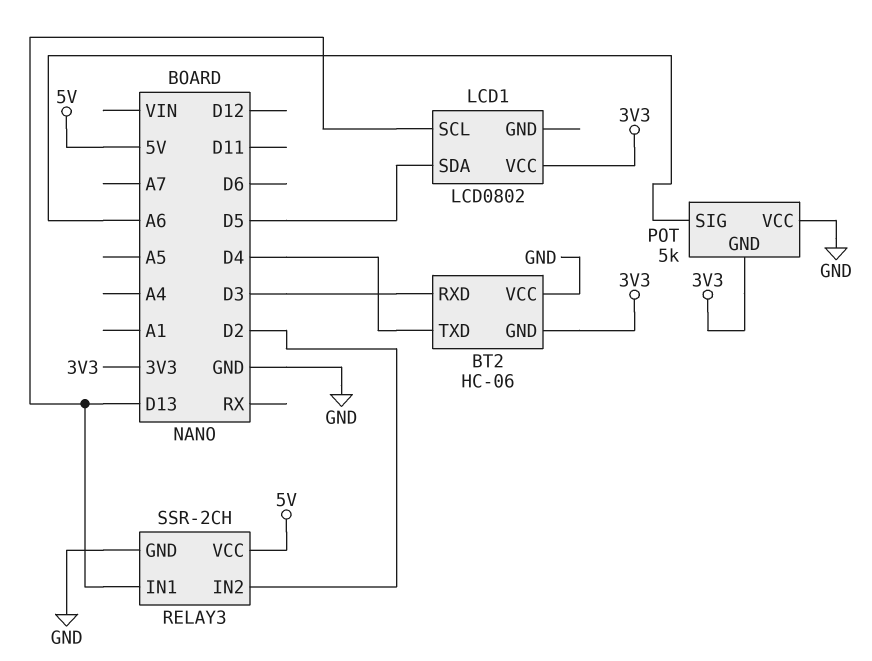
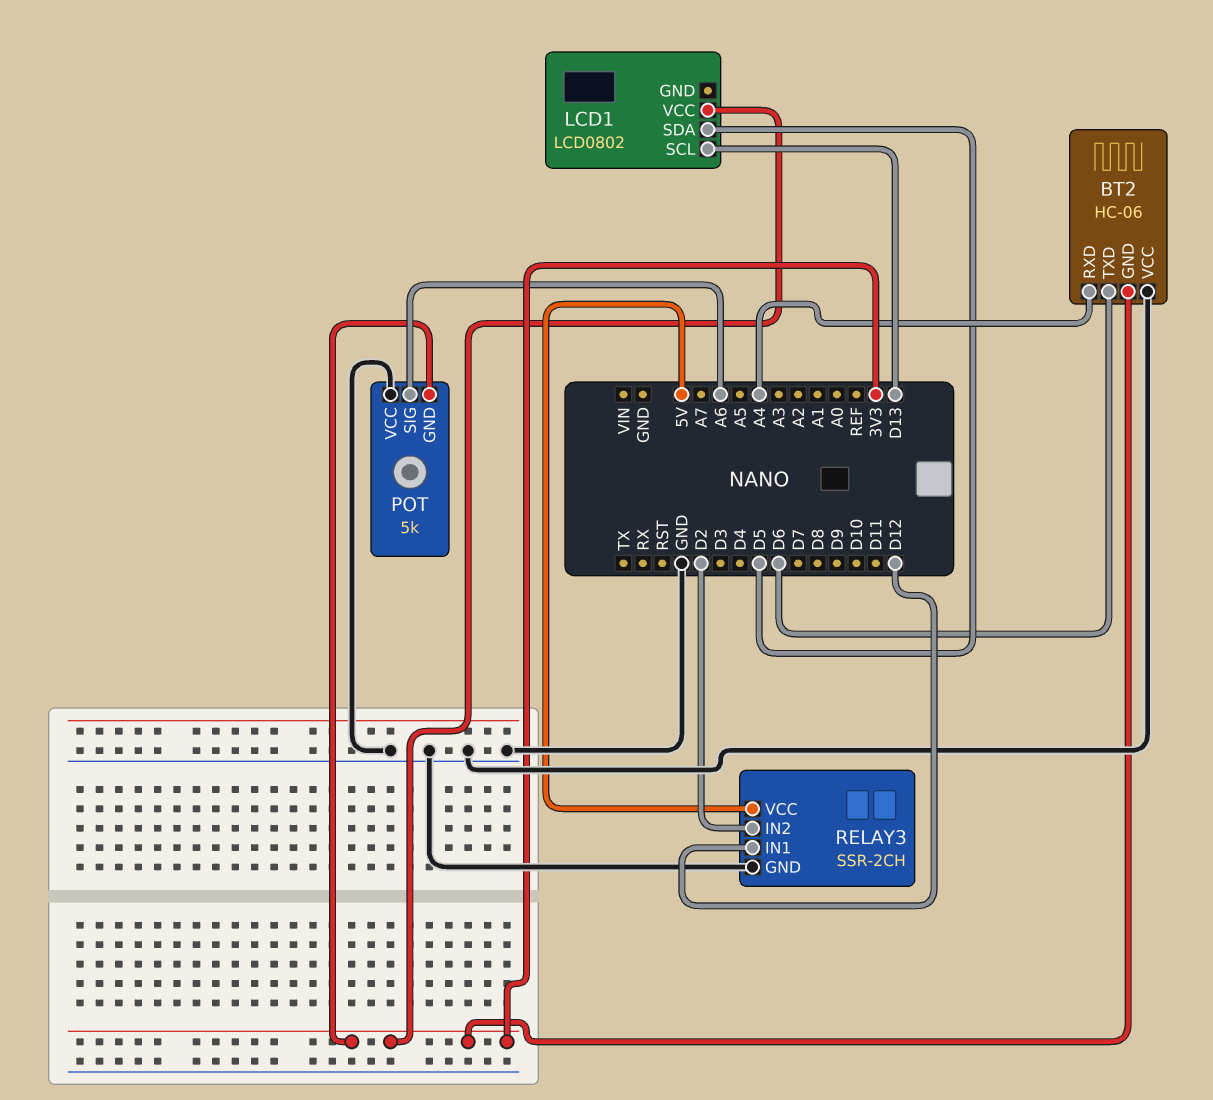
BT2 pin RXD: D3 -> A4
BT2 pin TXD: D4 -> D6
RELAY3 pin IN1: D13 -> D12

